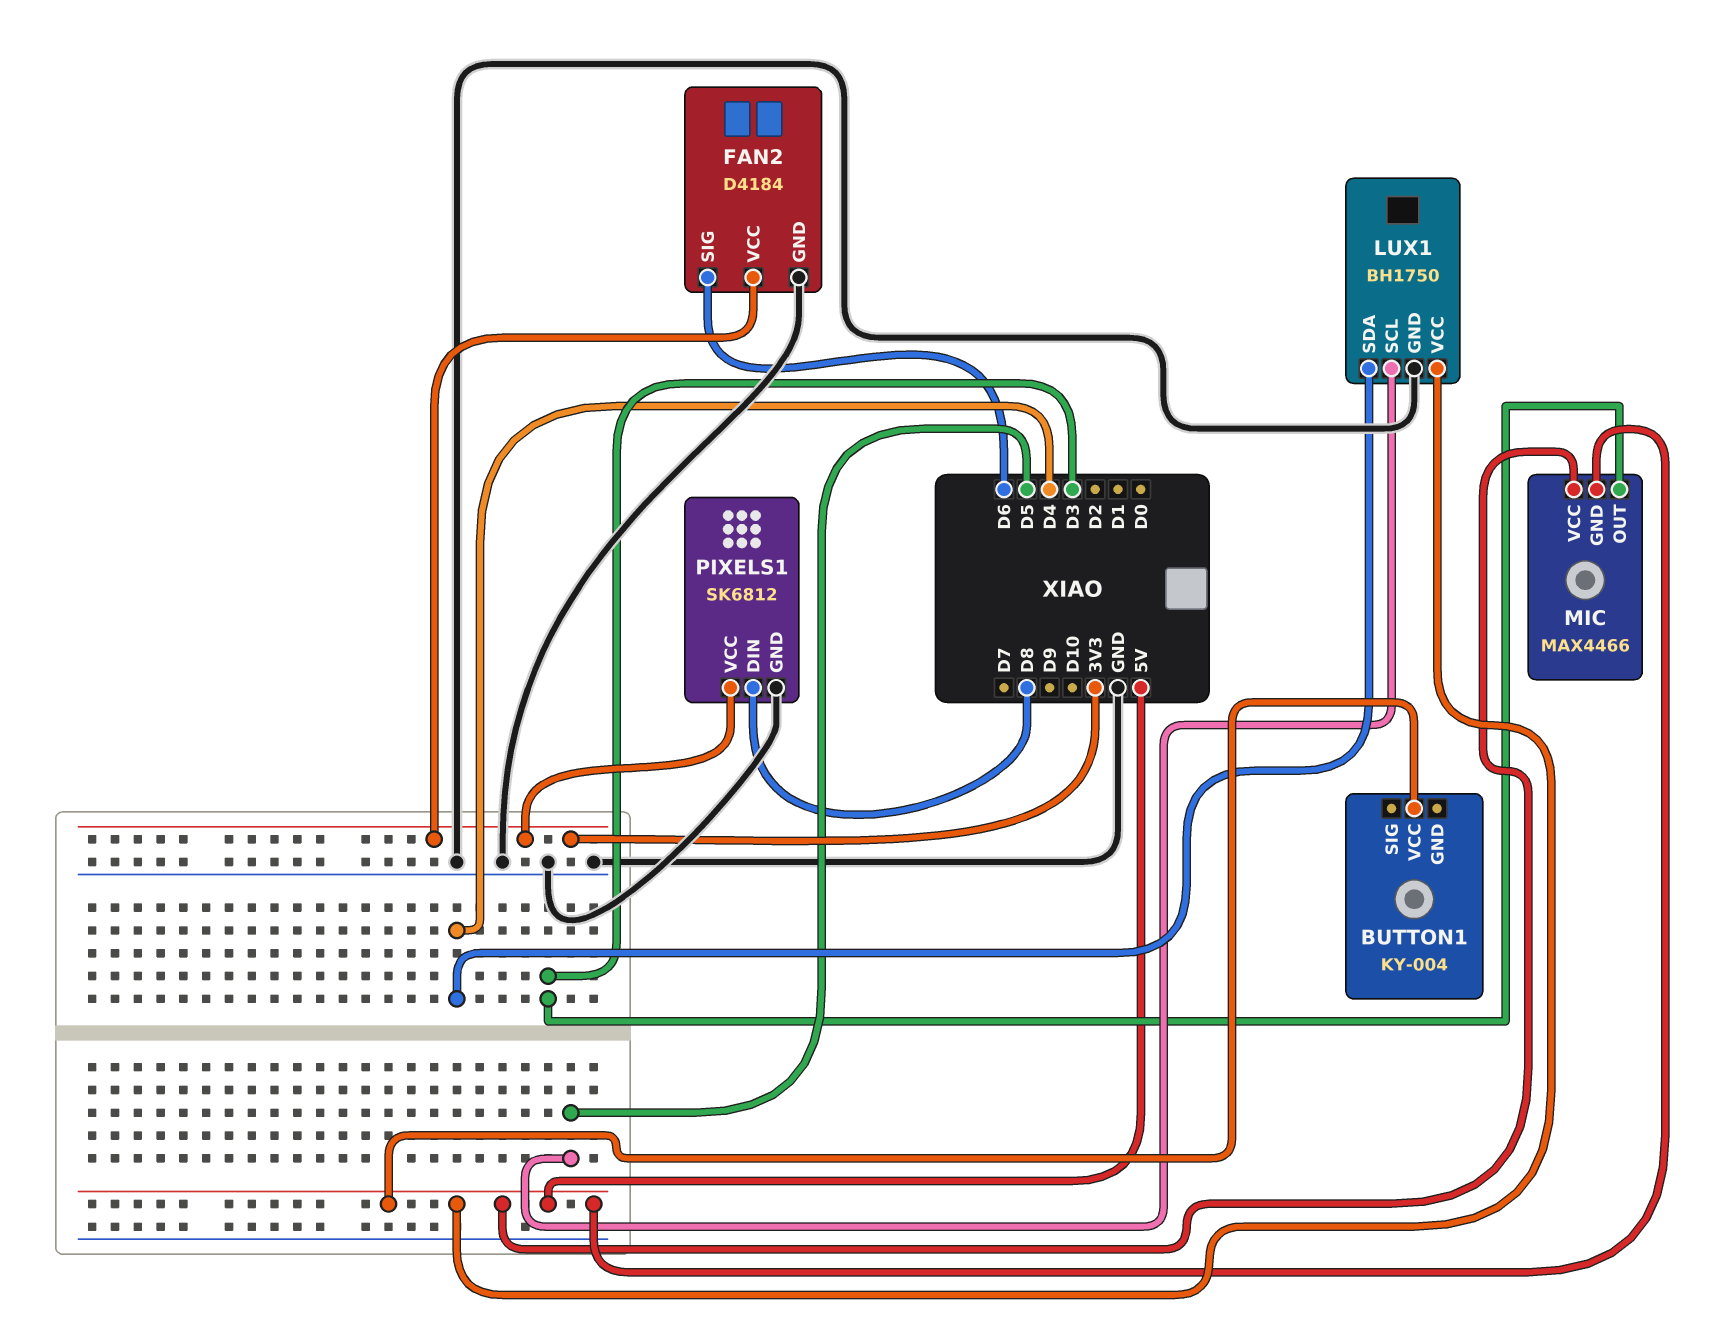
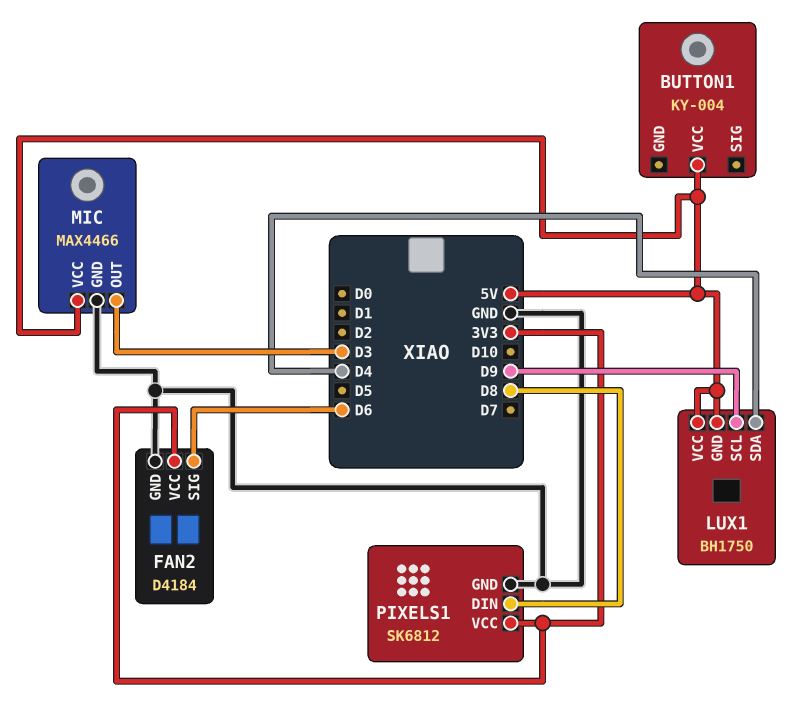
LUX1 pin GND: GND -> 5V
LUX1 pin SCL: D5 -> D9
MIC pin GND: 5V -> GND

